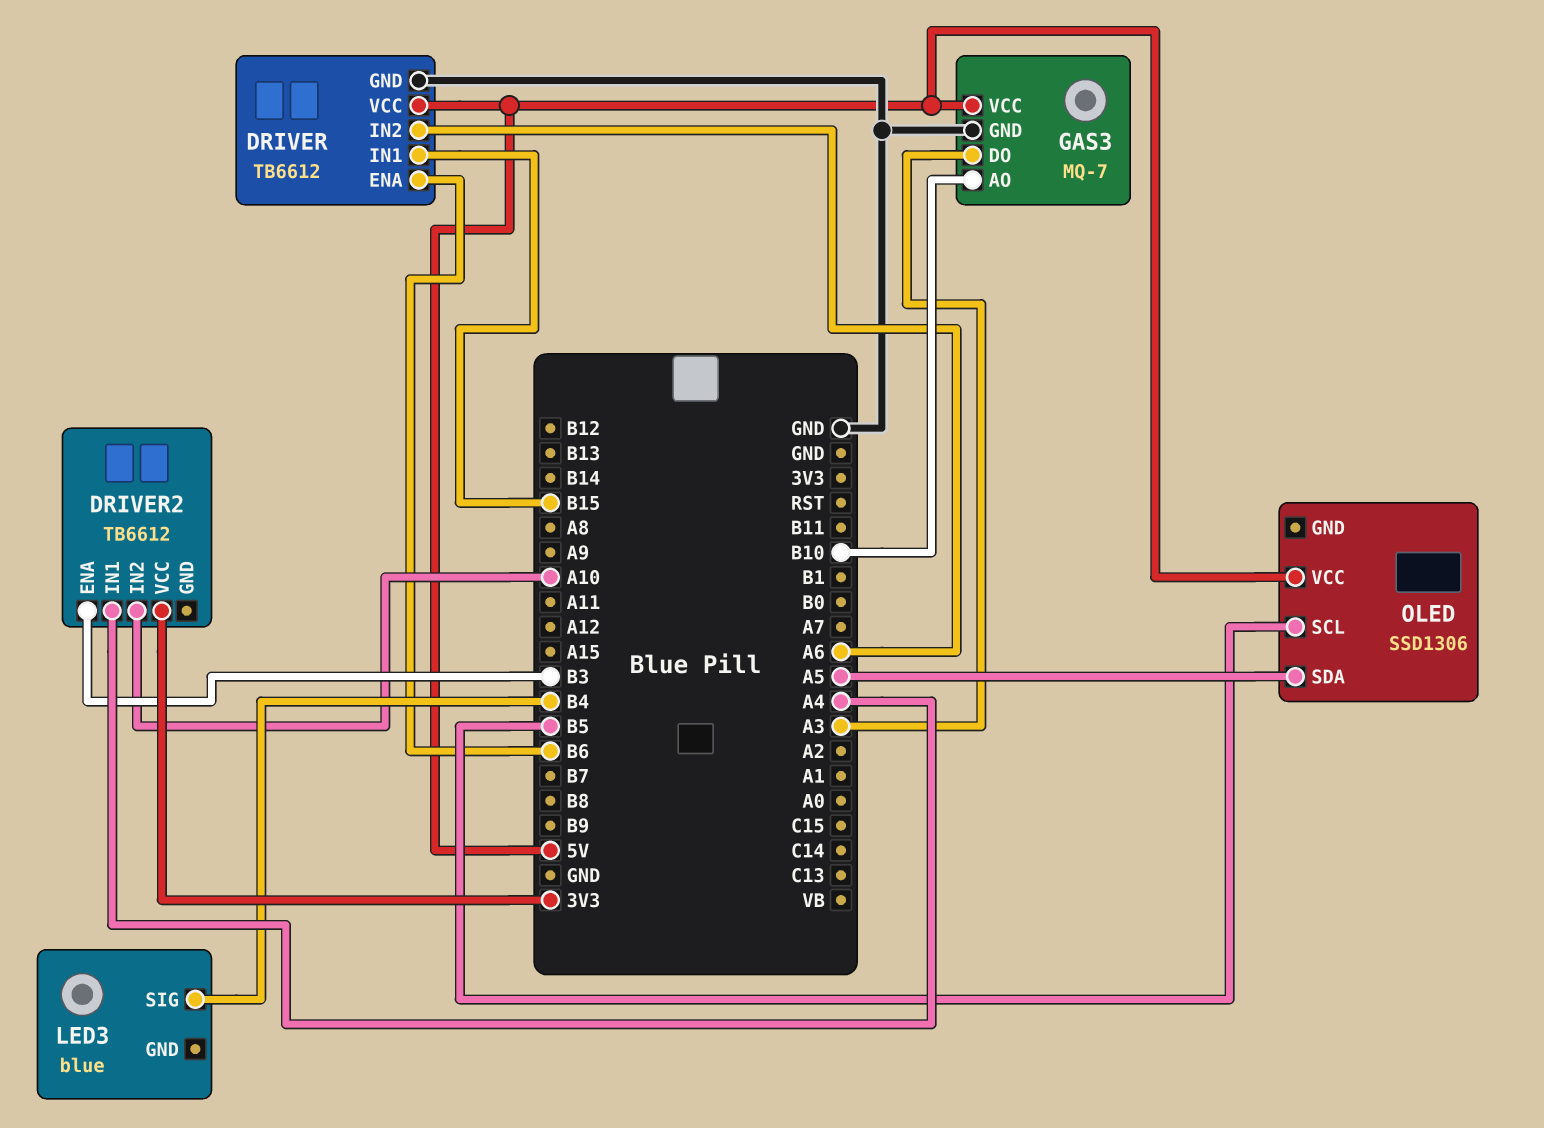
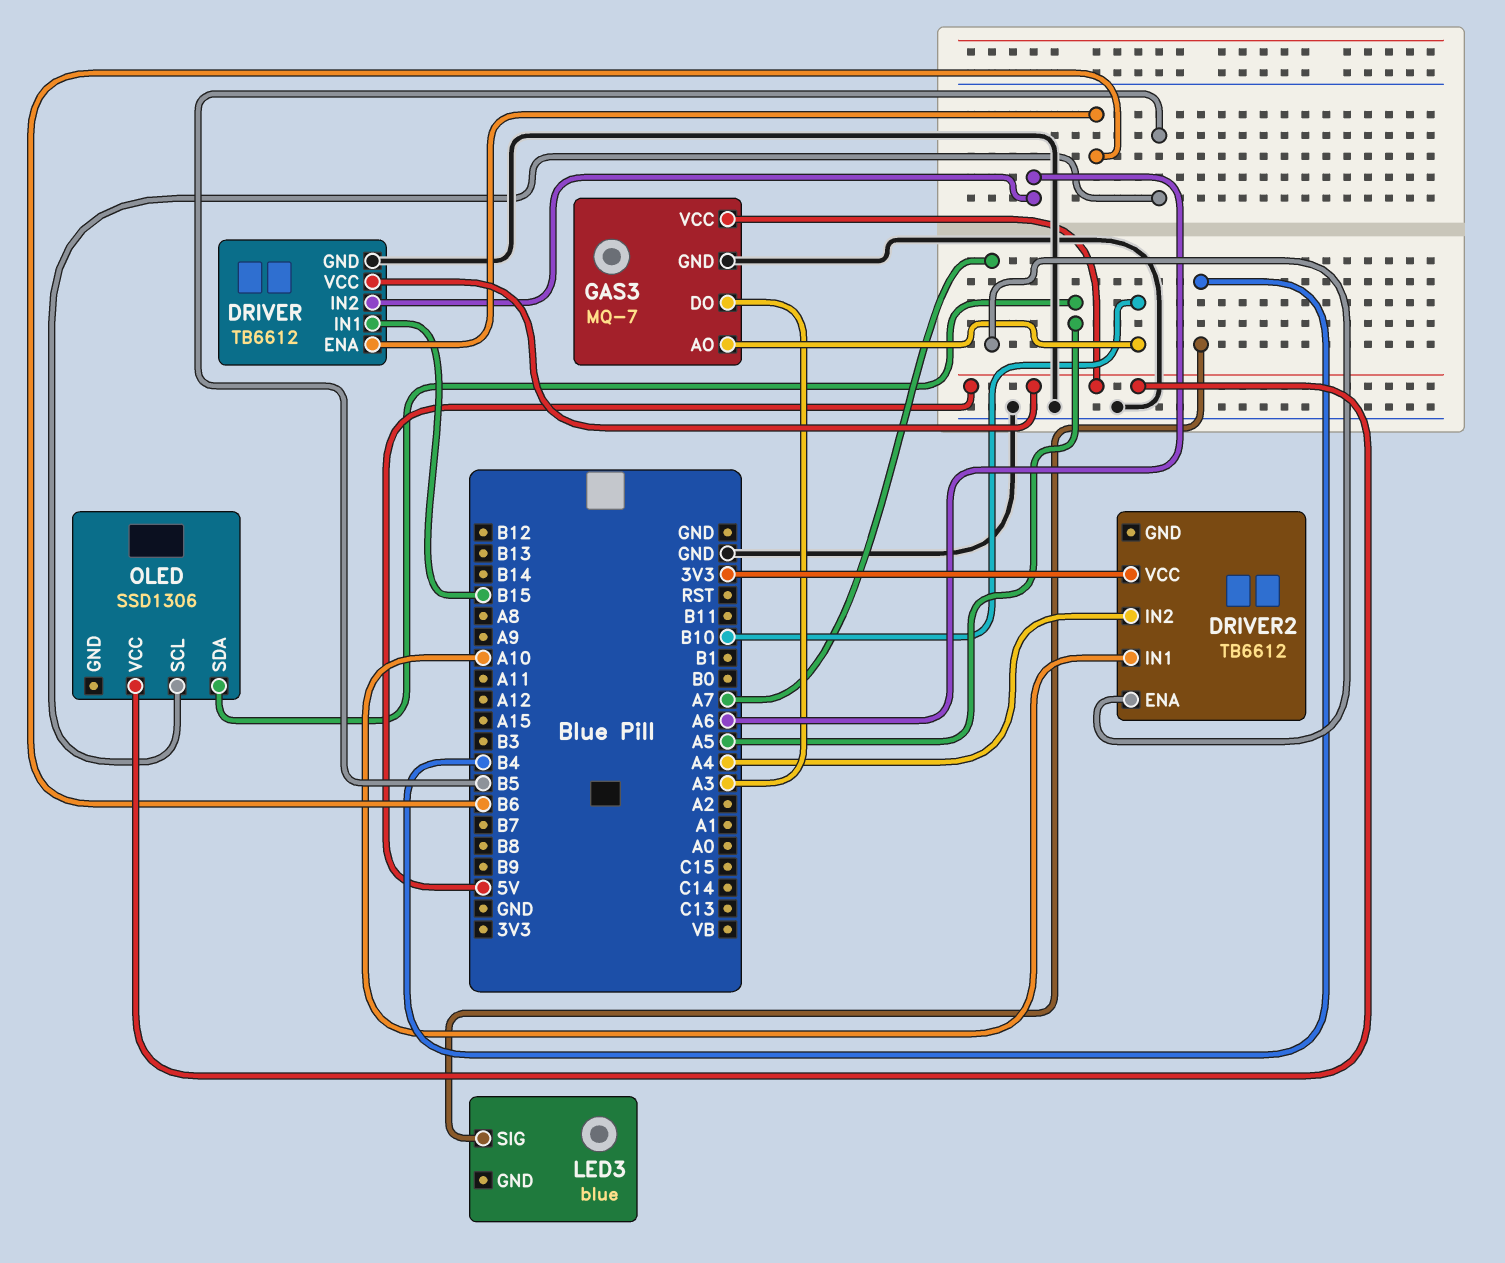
DRIVER2 pin ENA: B3 -> A7
DRIVER2 pin IN1: A4 -> A10
DRIVER2 pin IN2: A10 -> A4

